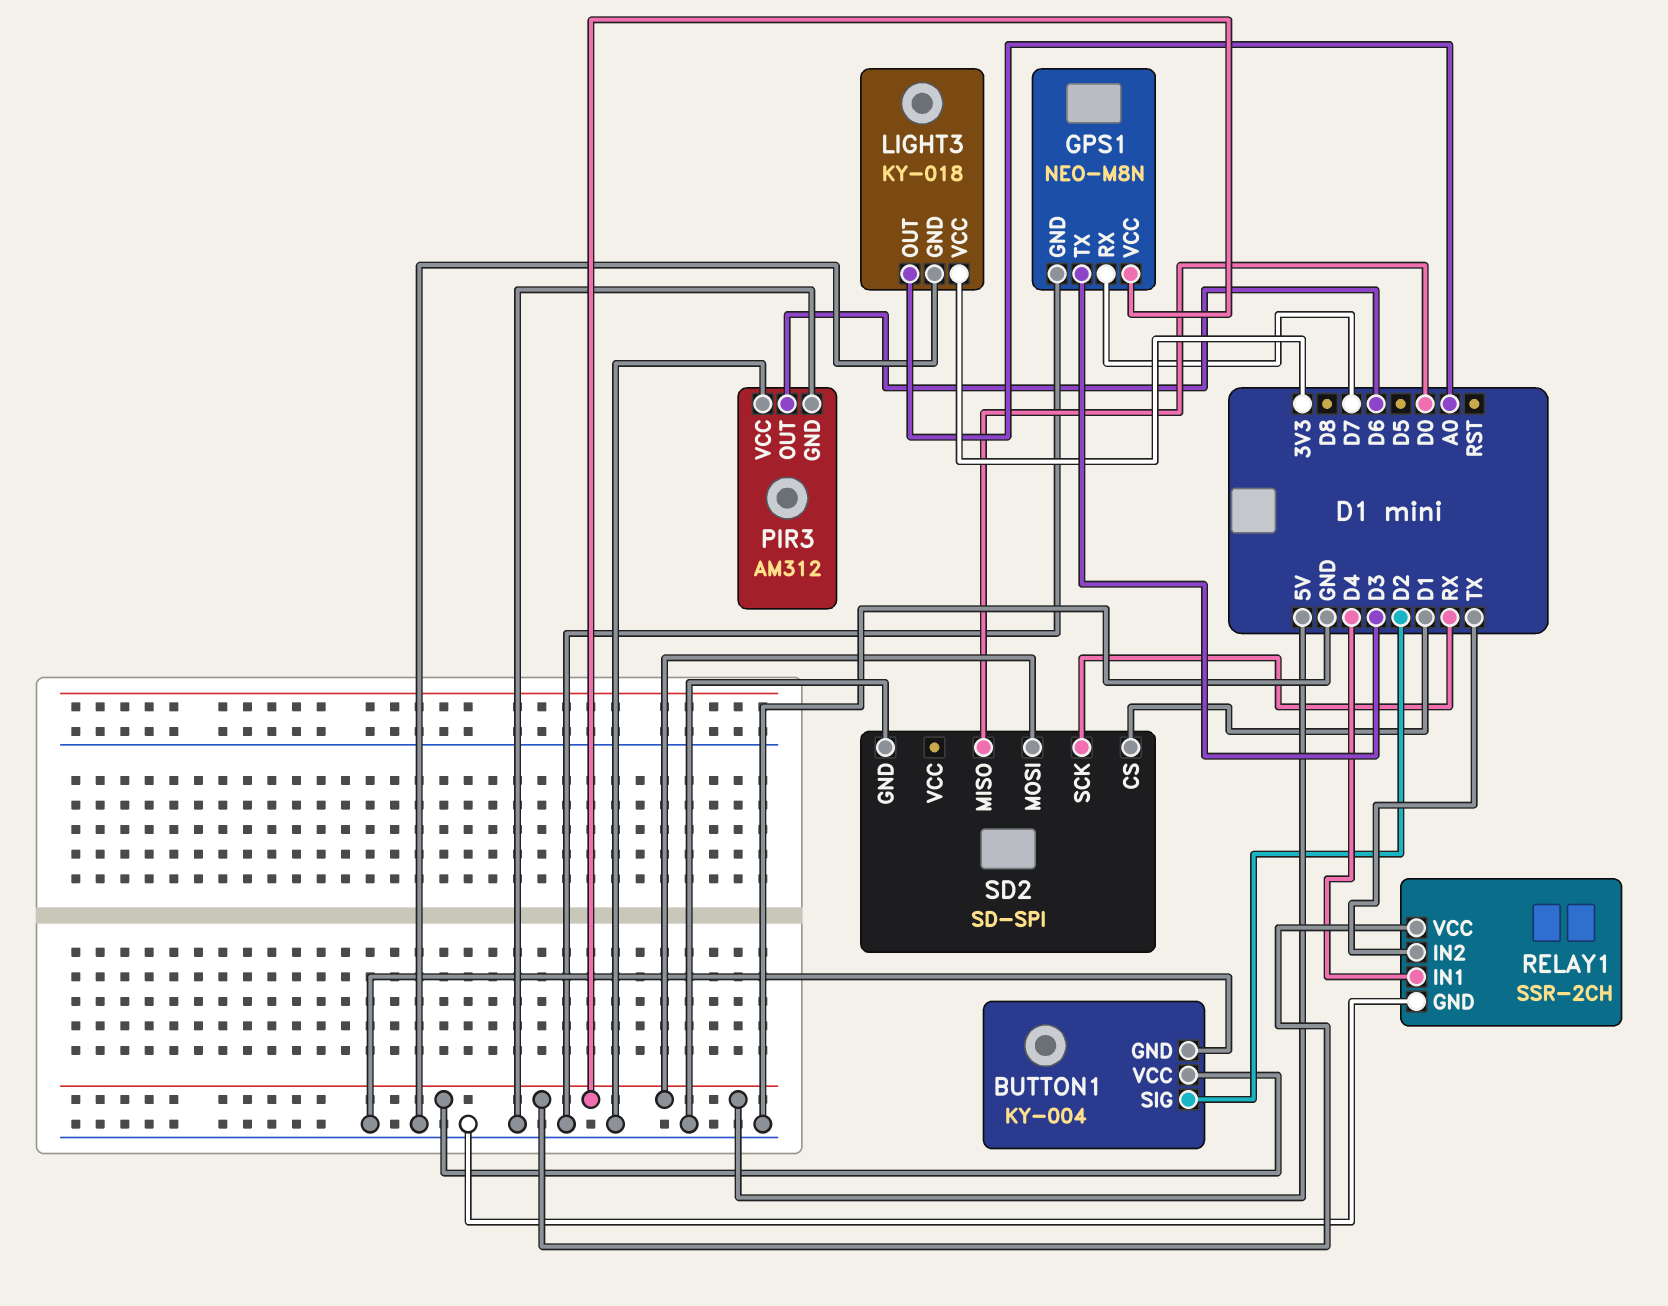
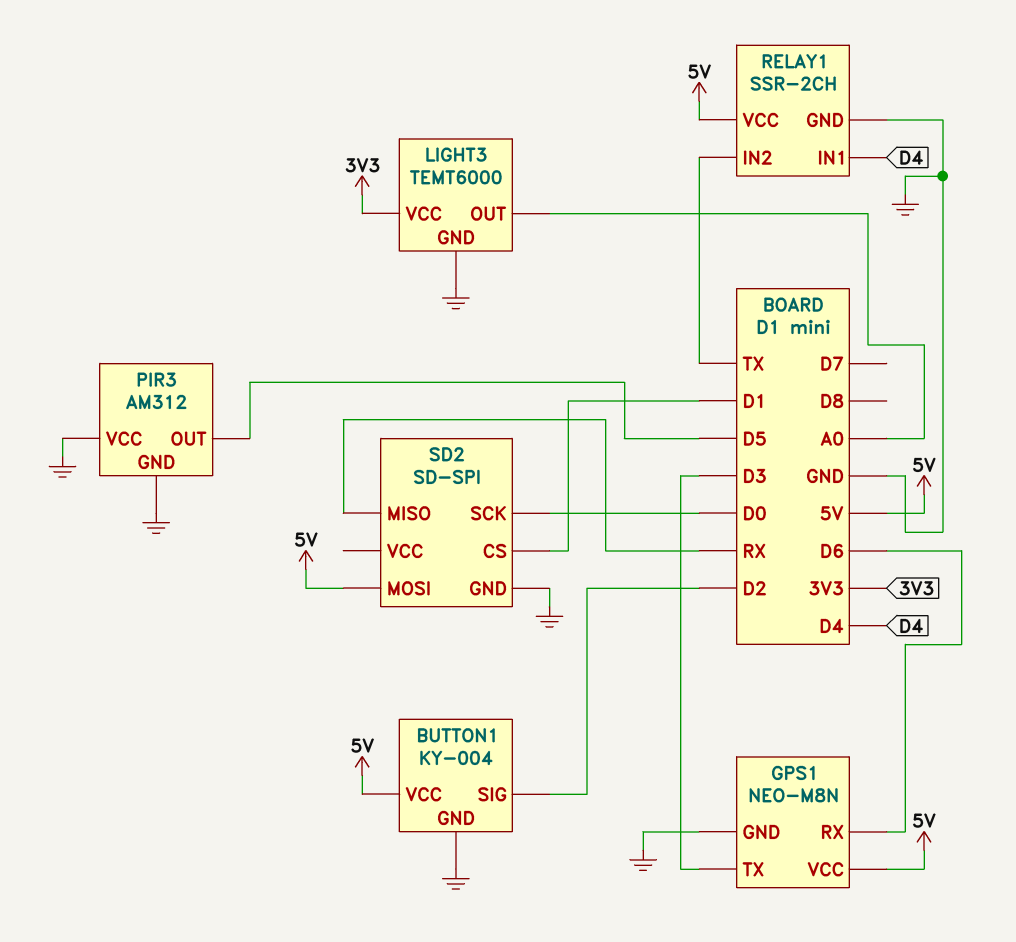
GPS1 pin RX: D7 -> D6
LIGHT3: KY-018 -> TEMT6000
PIR3 pin OUT: D6 -> D5
SD2 pin MISO: D0 -> RX
SD2 pin SCK: RX -> D0

